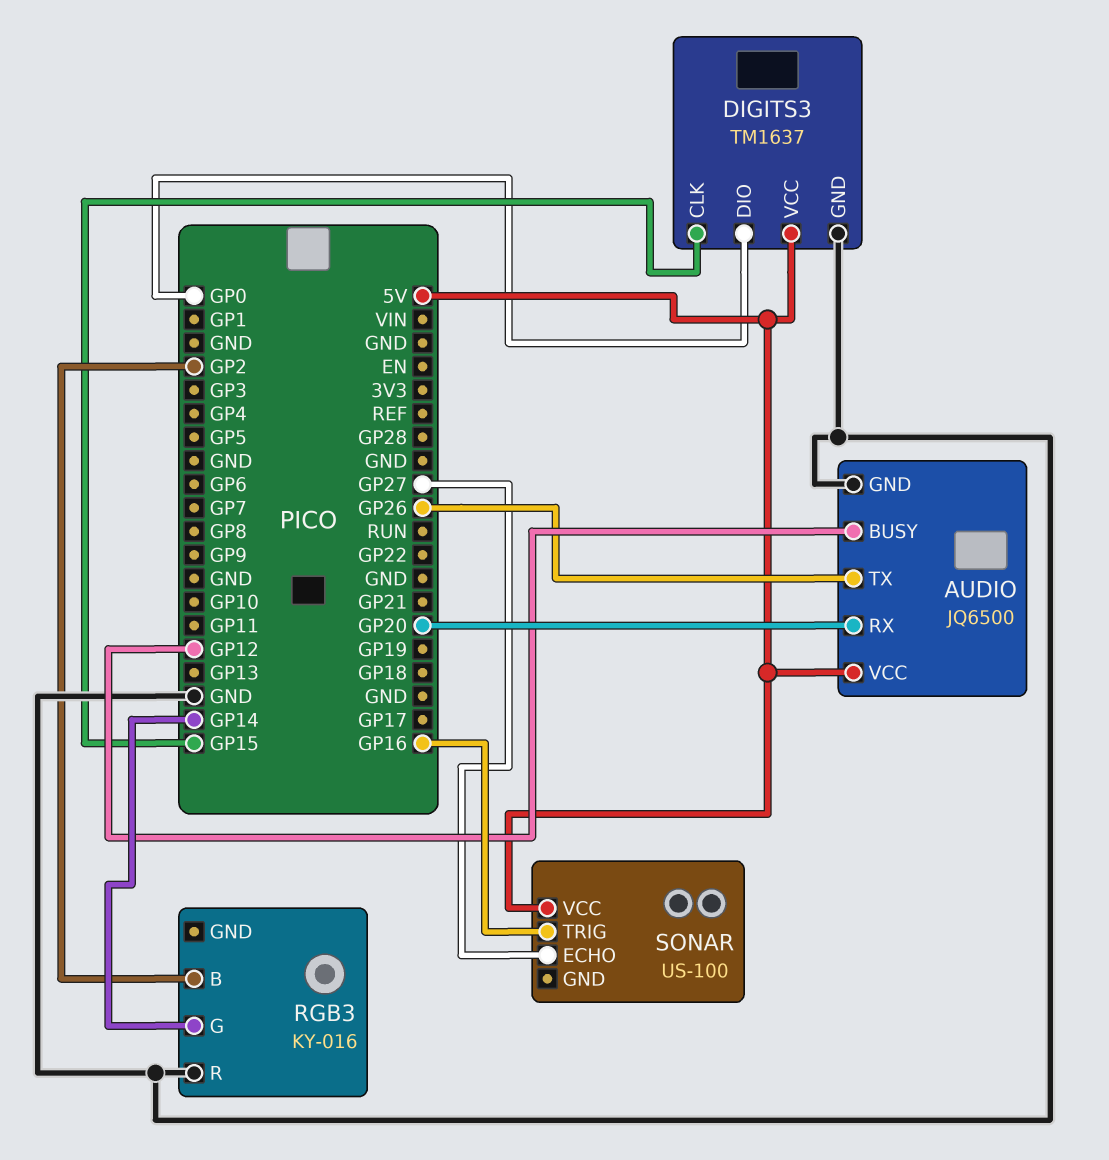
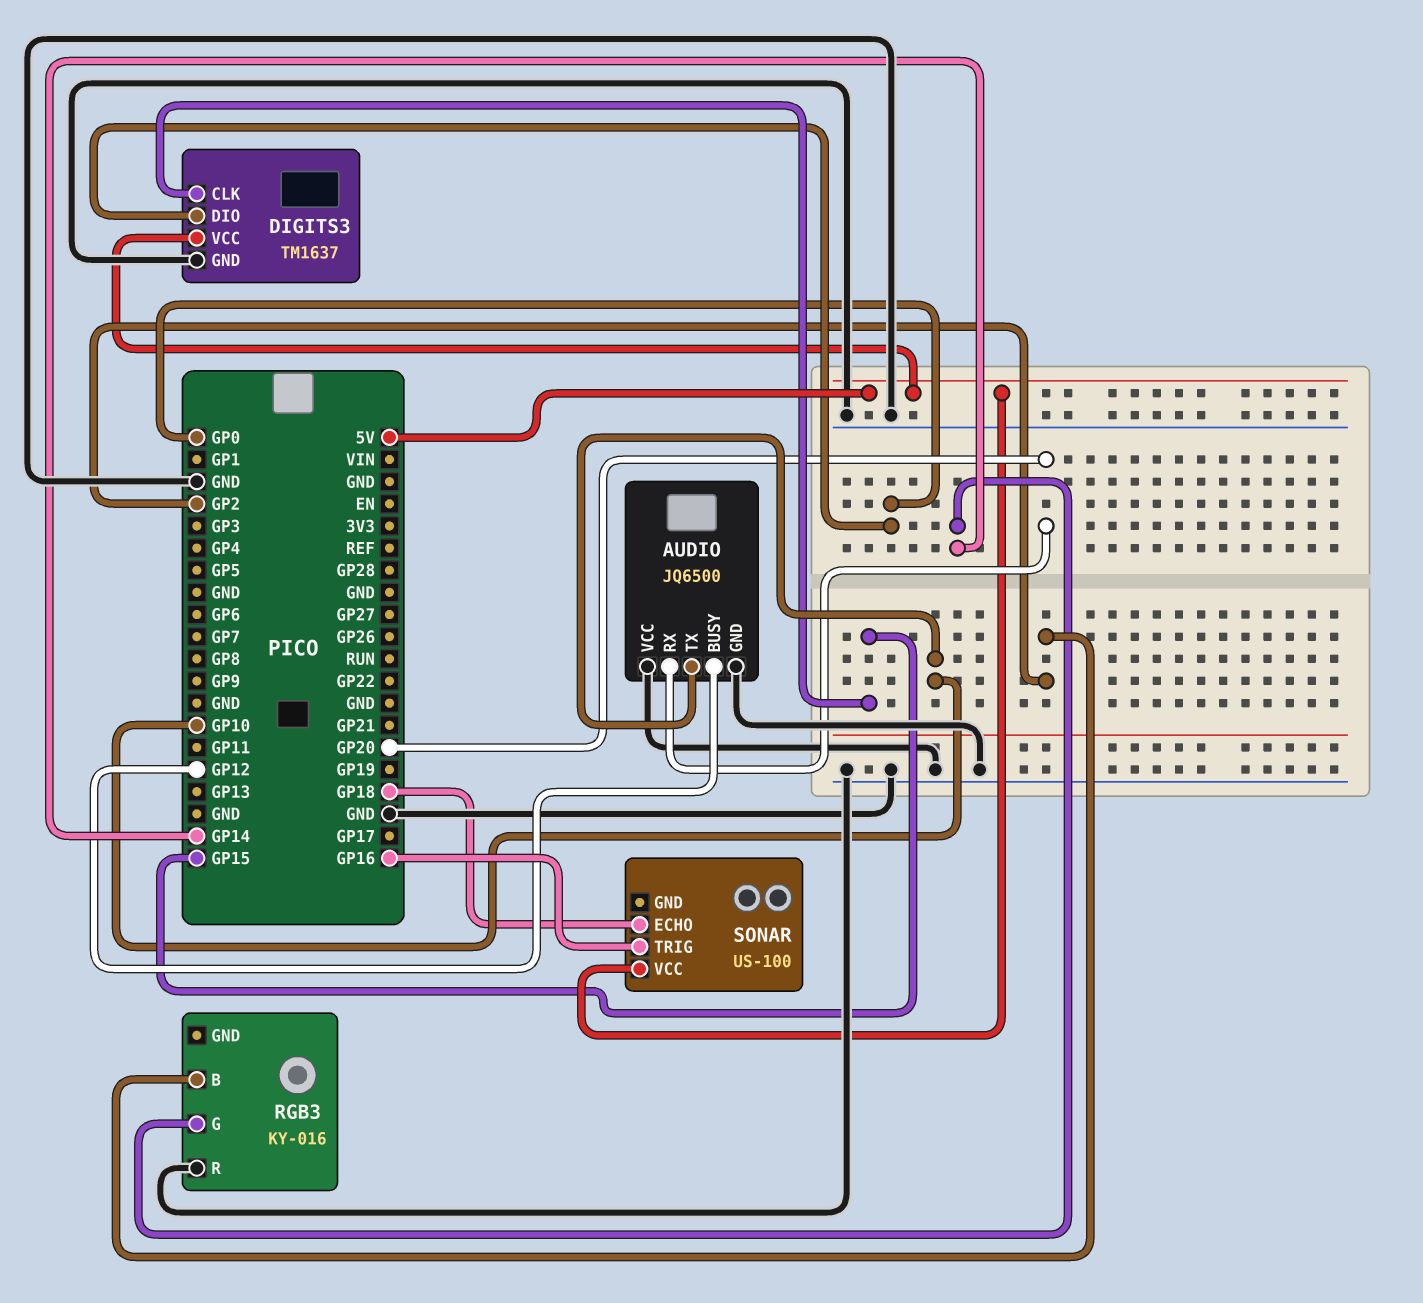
AUDIO pin TX: GP26 -> GP10
AUDIO pin VCC: 5V -> GND
SONAR pin ECHO: GP27 -> GP18

